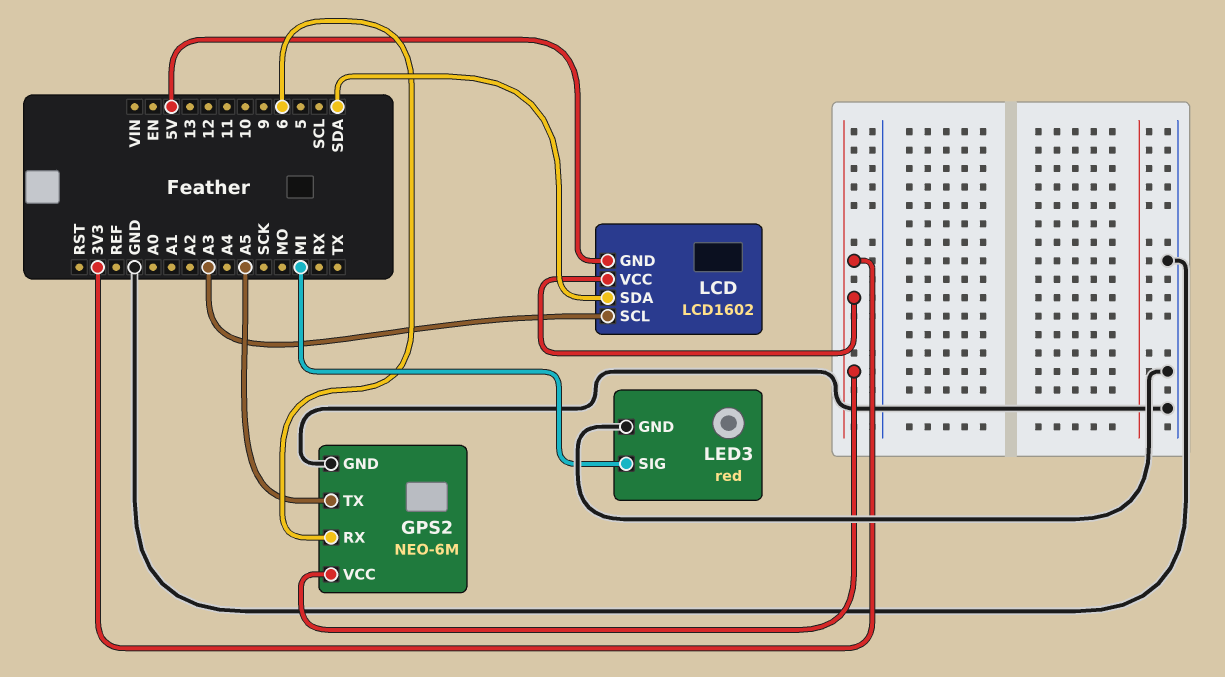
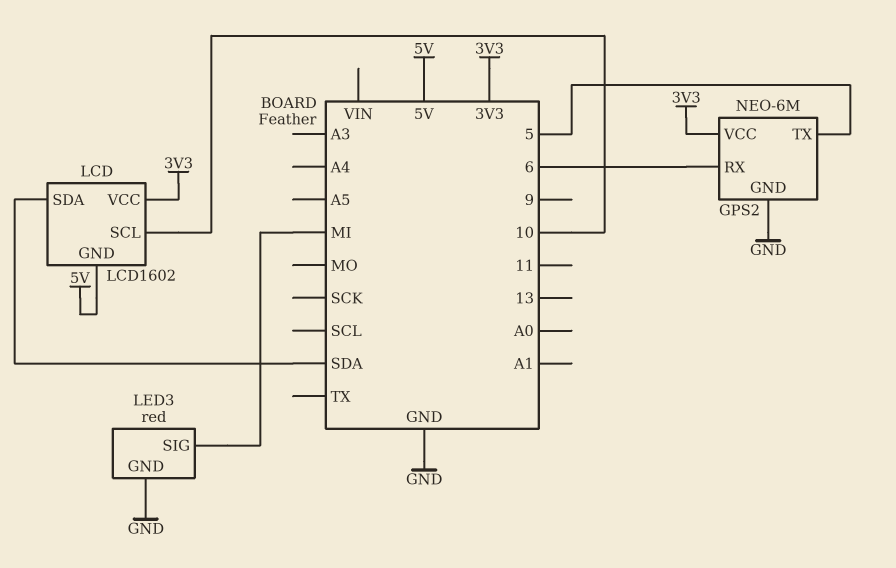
GPS2 pin TX: A5 -> 5
LCD pin SCL: A3 -> 10

